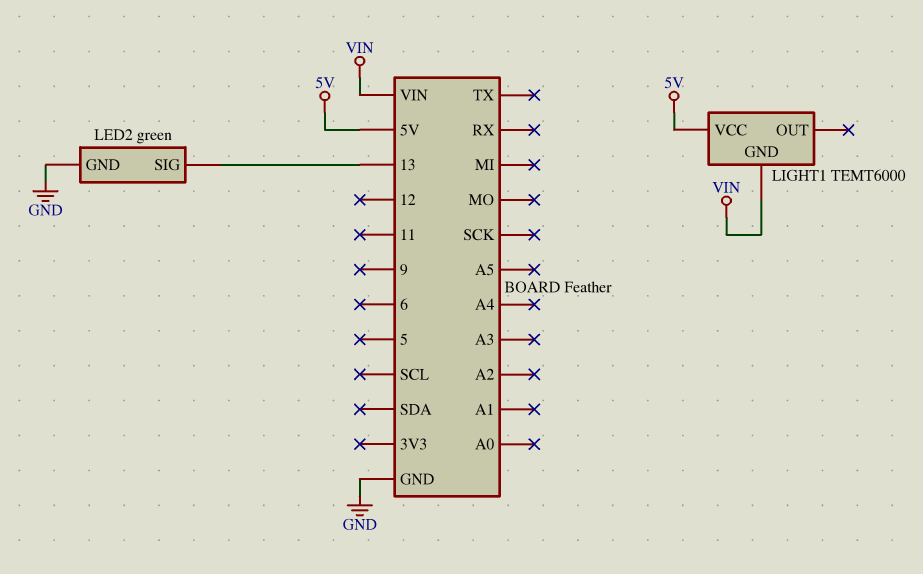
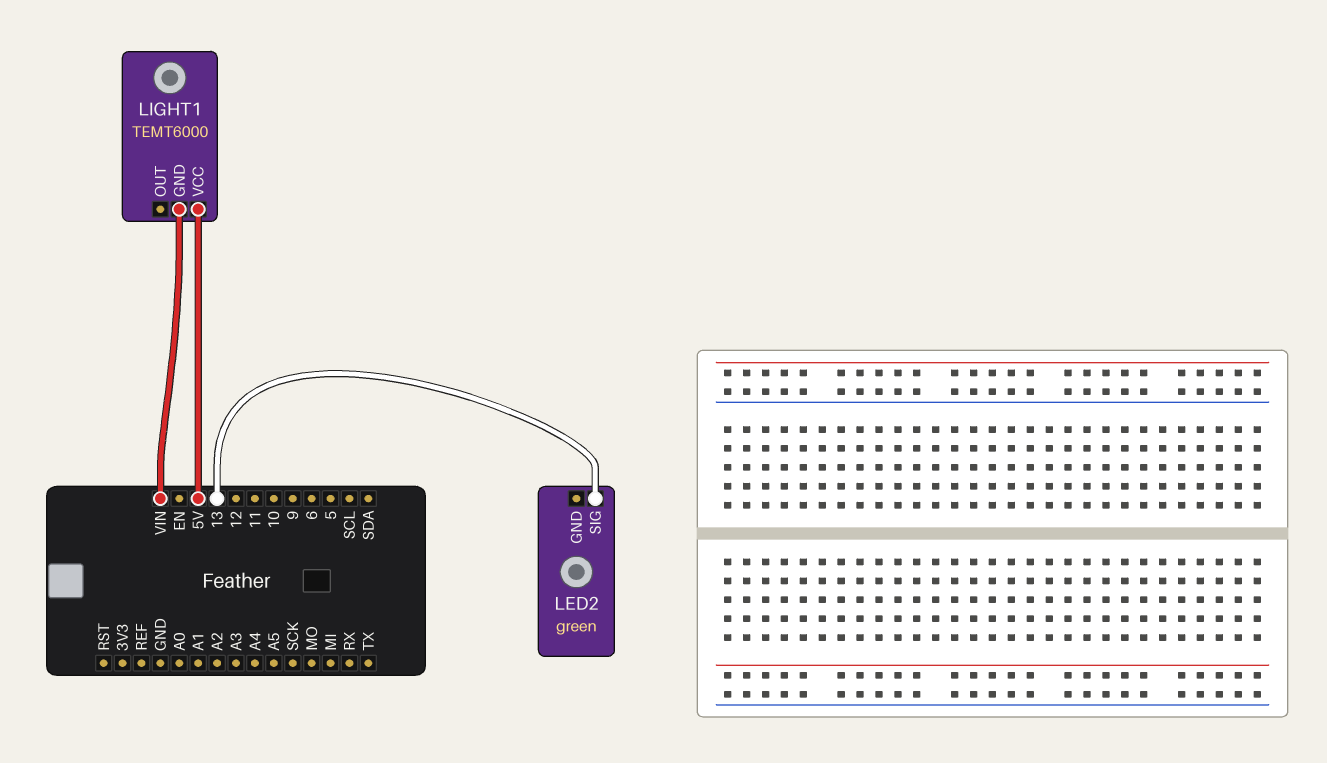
LED2 pin GND: GND -> none

